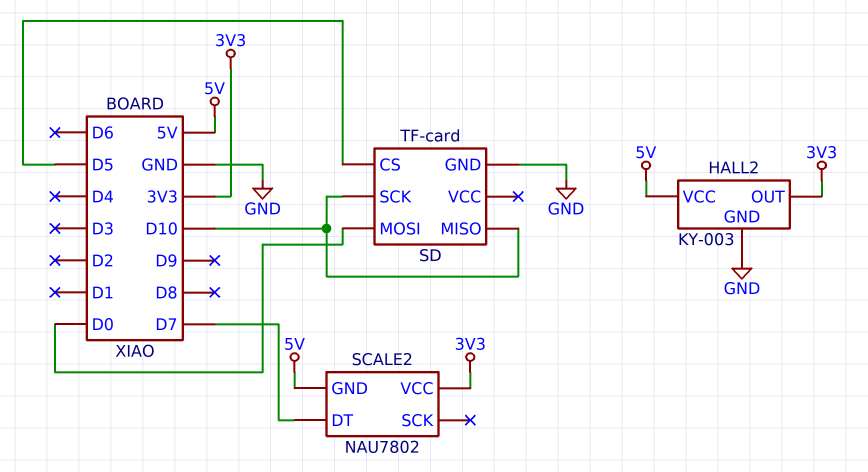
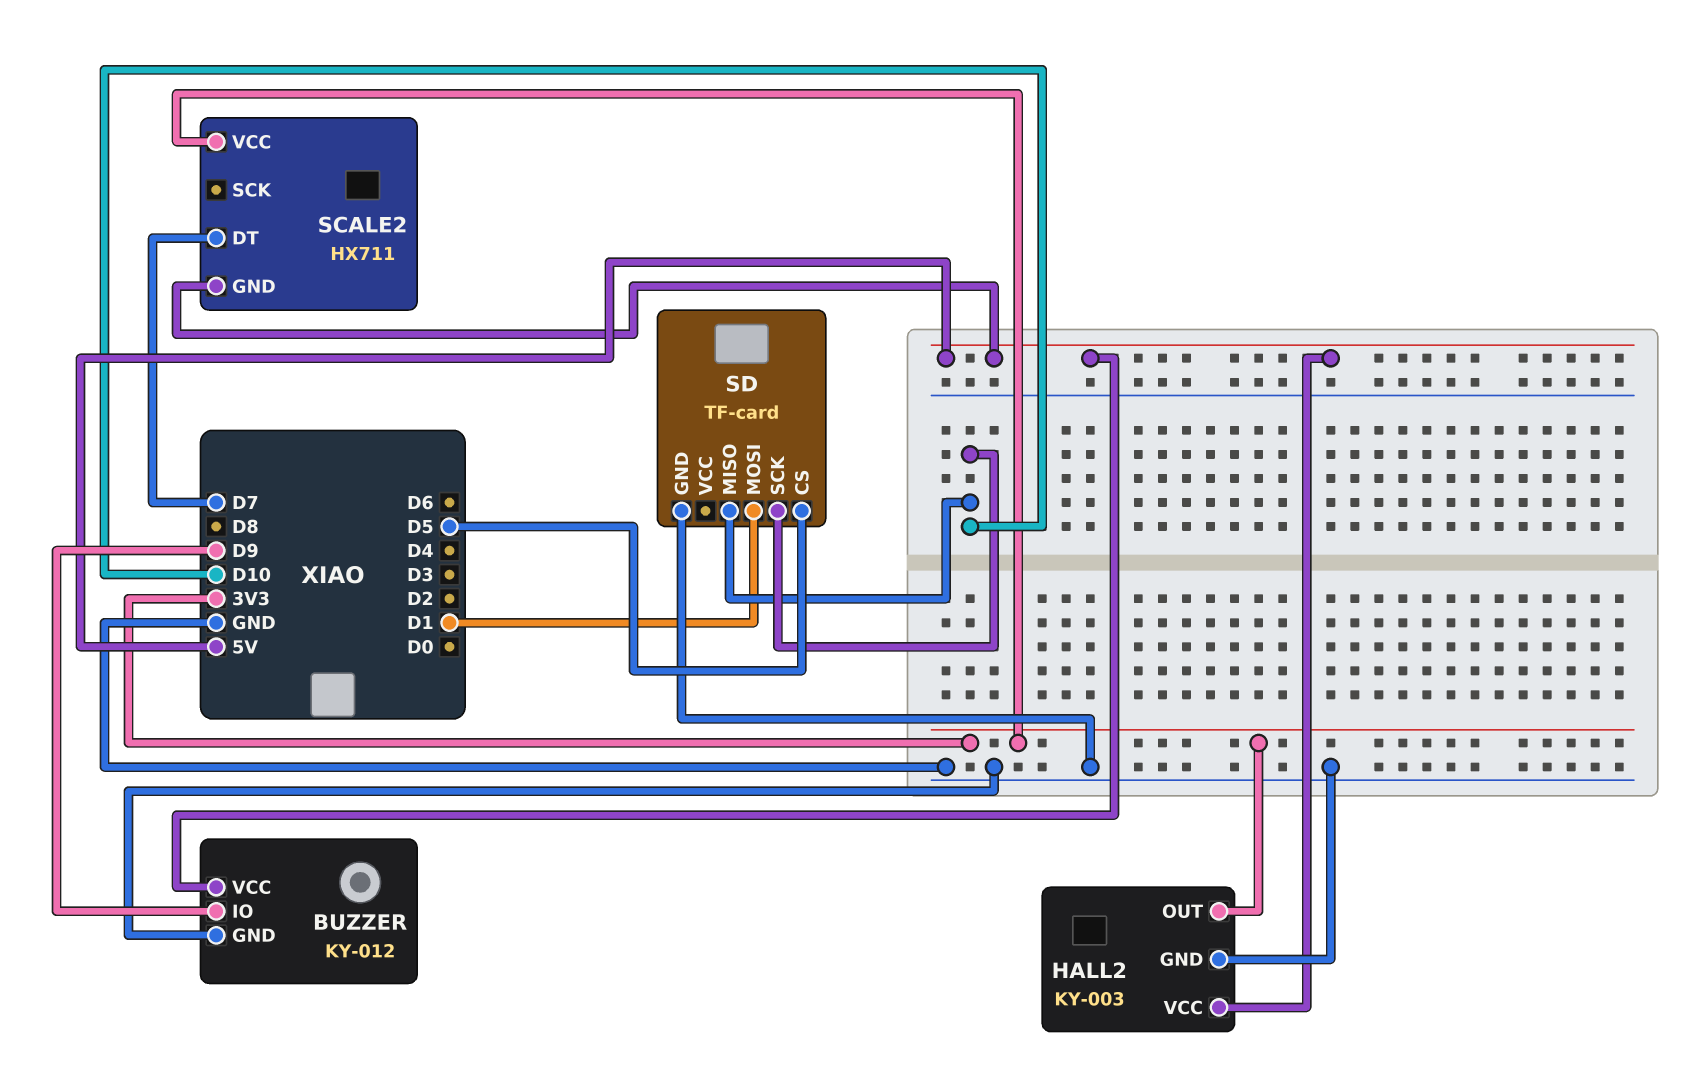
BUZZER: none -> KY-012
BUZZER pin GND: none -> GND
BUZZER pin IO: none -> D9
BUZZER pin VCC: none -> 5V
SCALE2: NAU7802 -> HX711
SD pin MOSI: D0 -> D1

